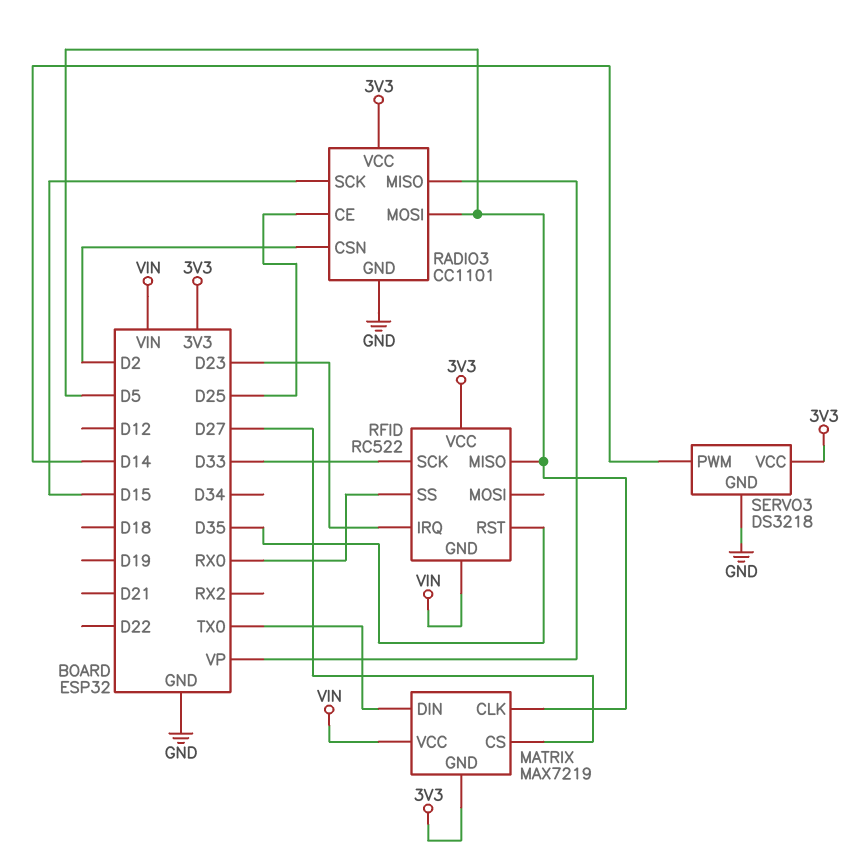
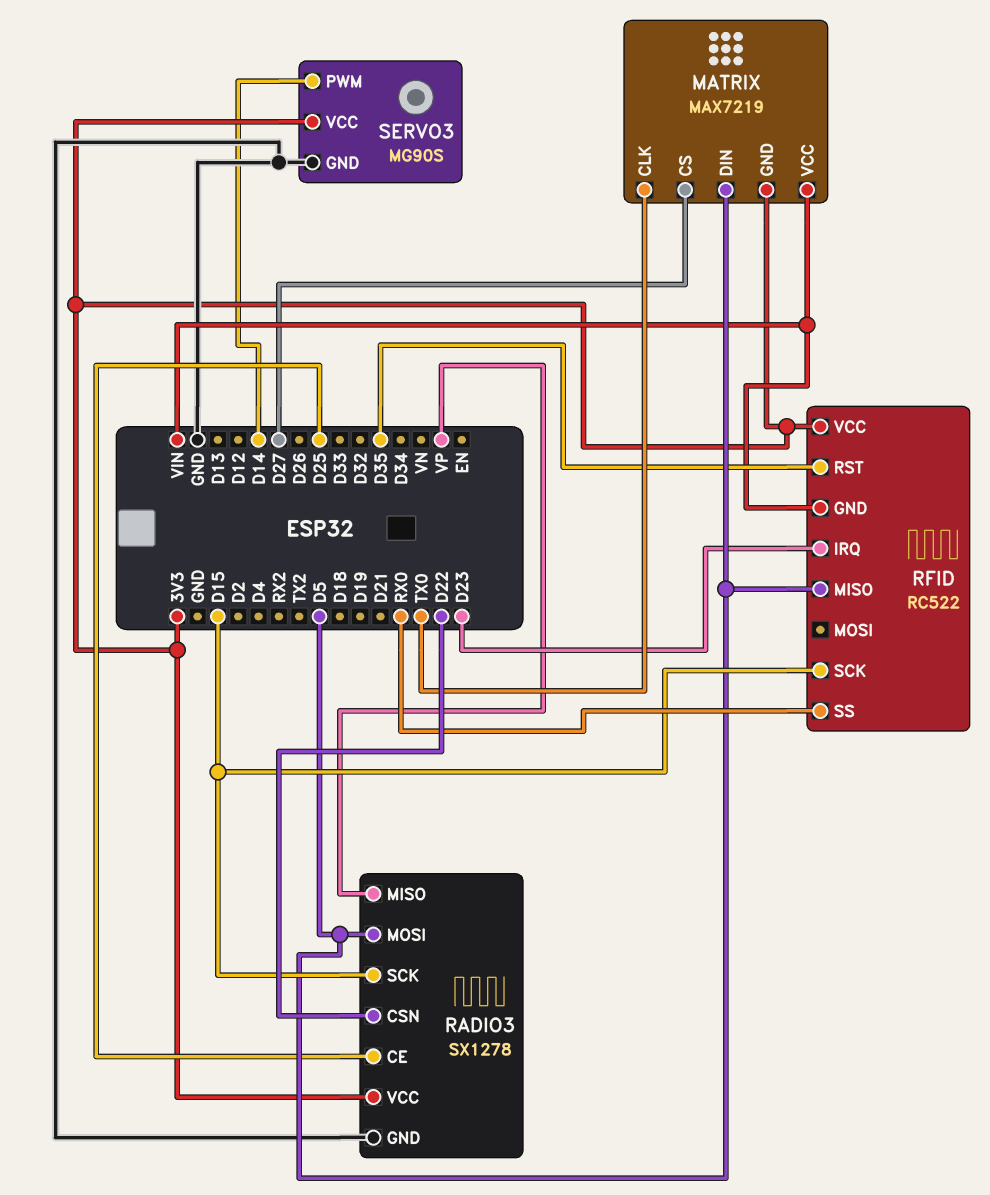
MATRIX pin CLK: D5 -> TX0
MATRIX pin DIN: TX0 -> D5
RADIO3: CC1101 -> SX1278
RADIO3 pin CSN: D2 -> D22
RFID pin SCK: D33 -> D15
SERVO3: DS3218 -> MG90S

